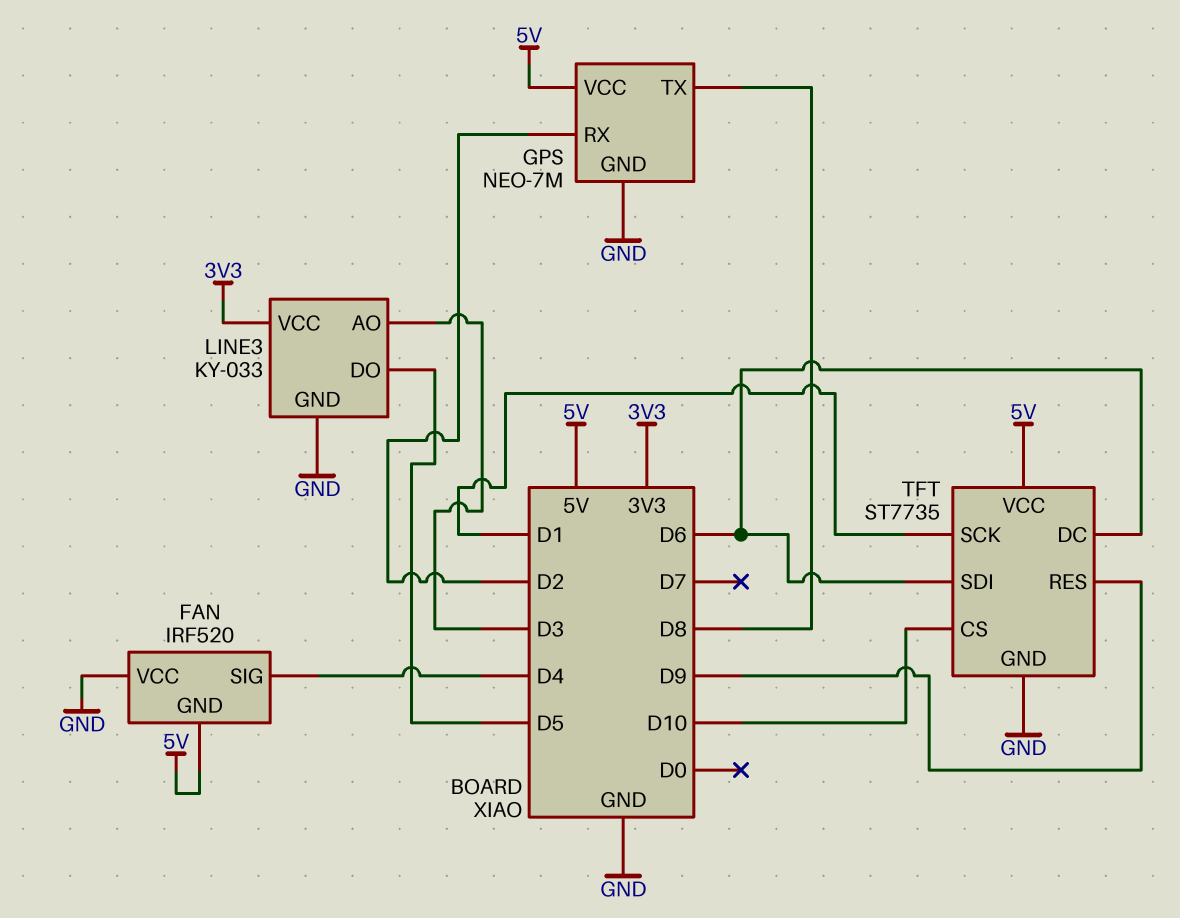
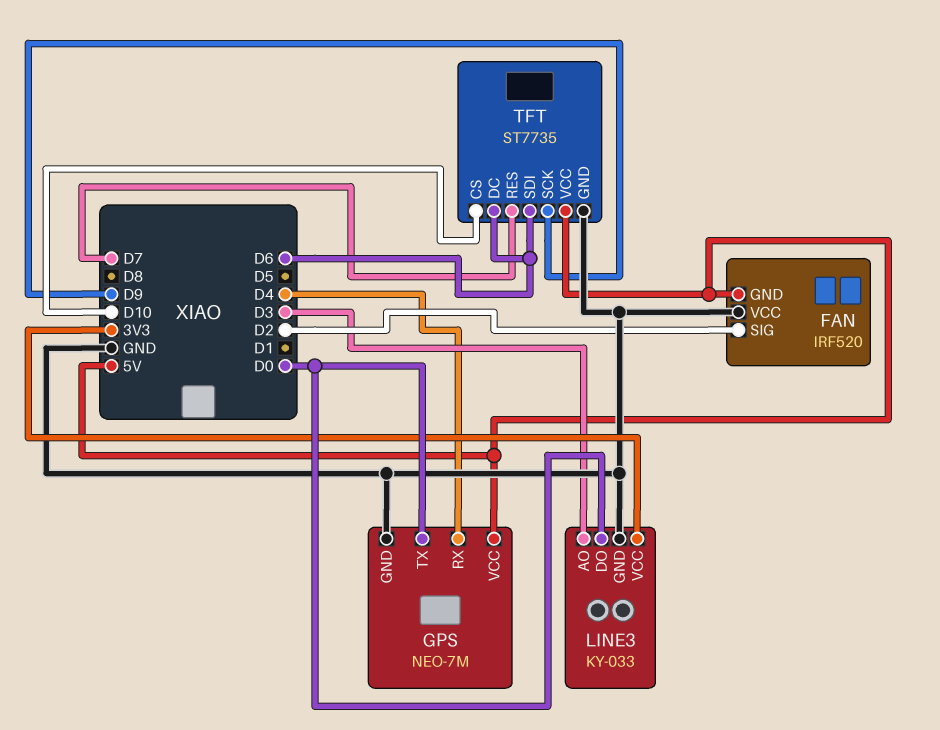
FAN pin SIG: D4 -> D2
GPS pin RX: D2 -> D4
GPS pin TX: D8 -> D0
LINE3 pin DO: D5 -> D0
TFT pin RES: D9 -> D7
TFT pin SCK: D1 -> D9

